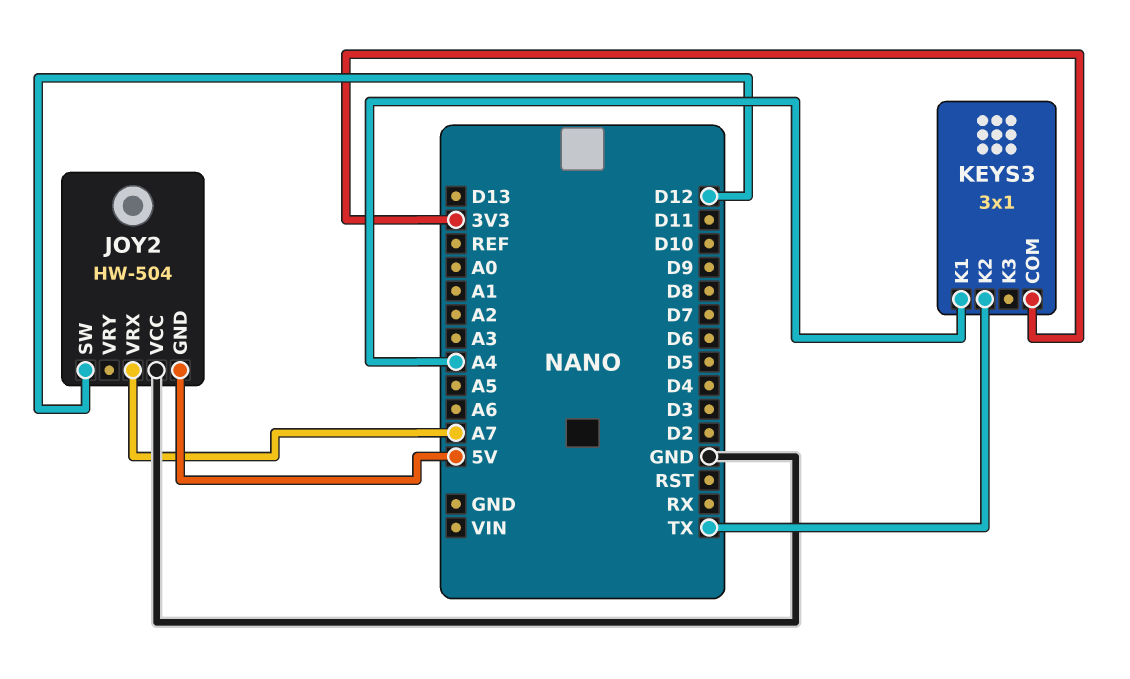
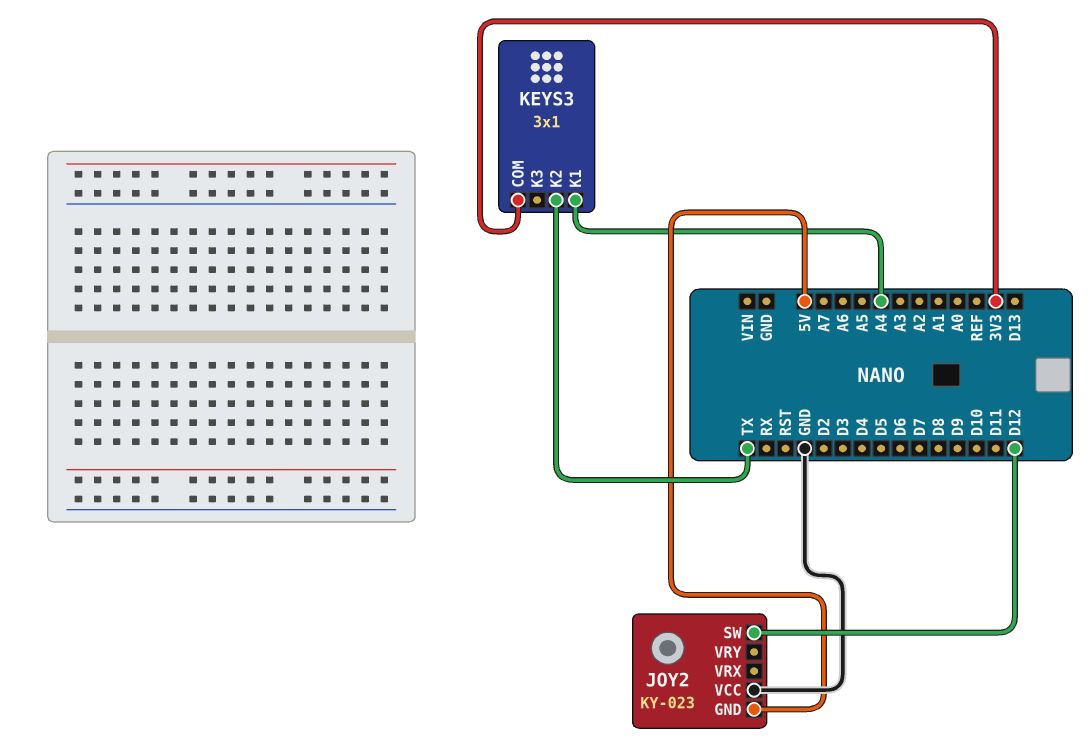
JOY2: HW-504 -> KY-023
JOY2 pin VRX: A7 -> none

